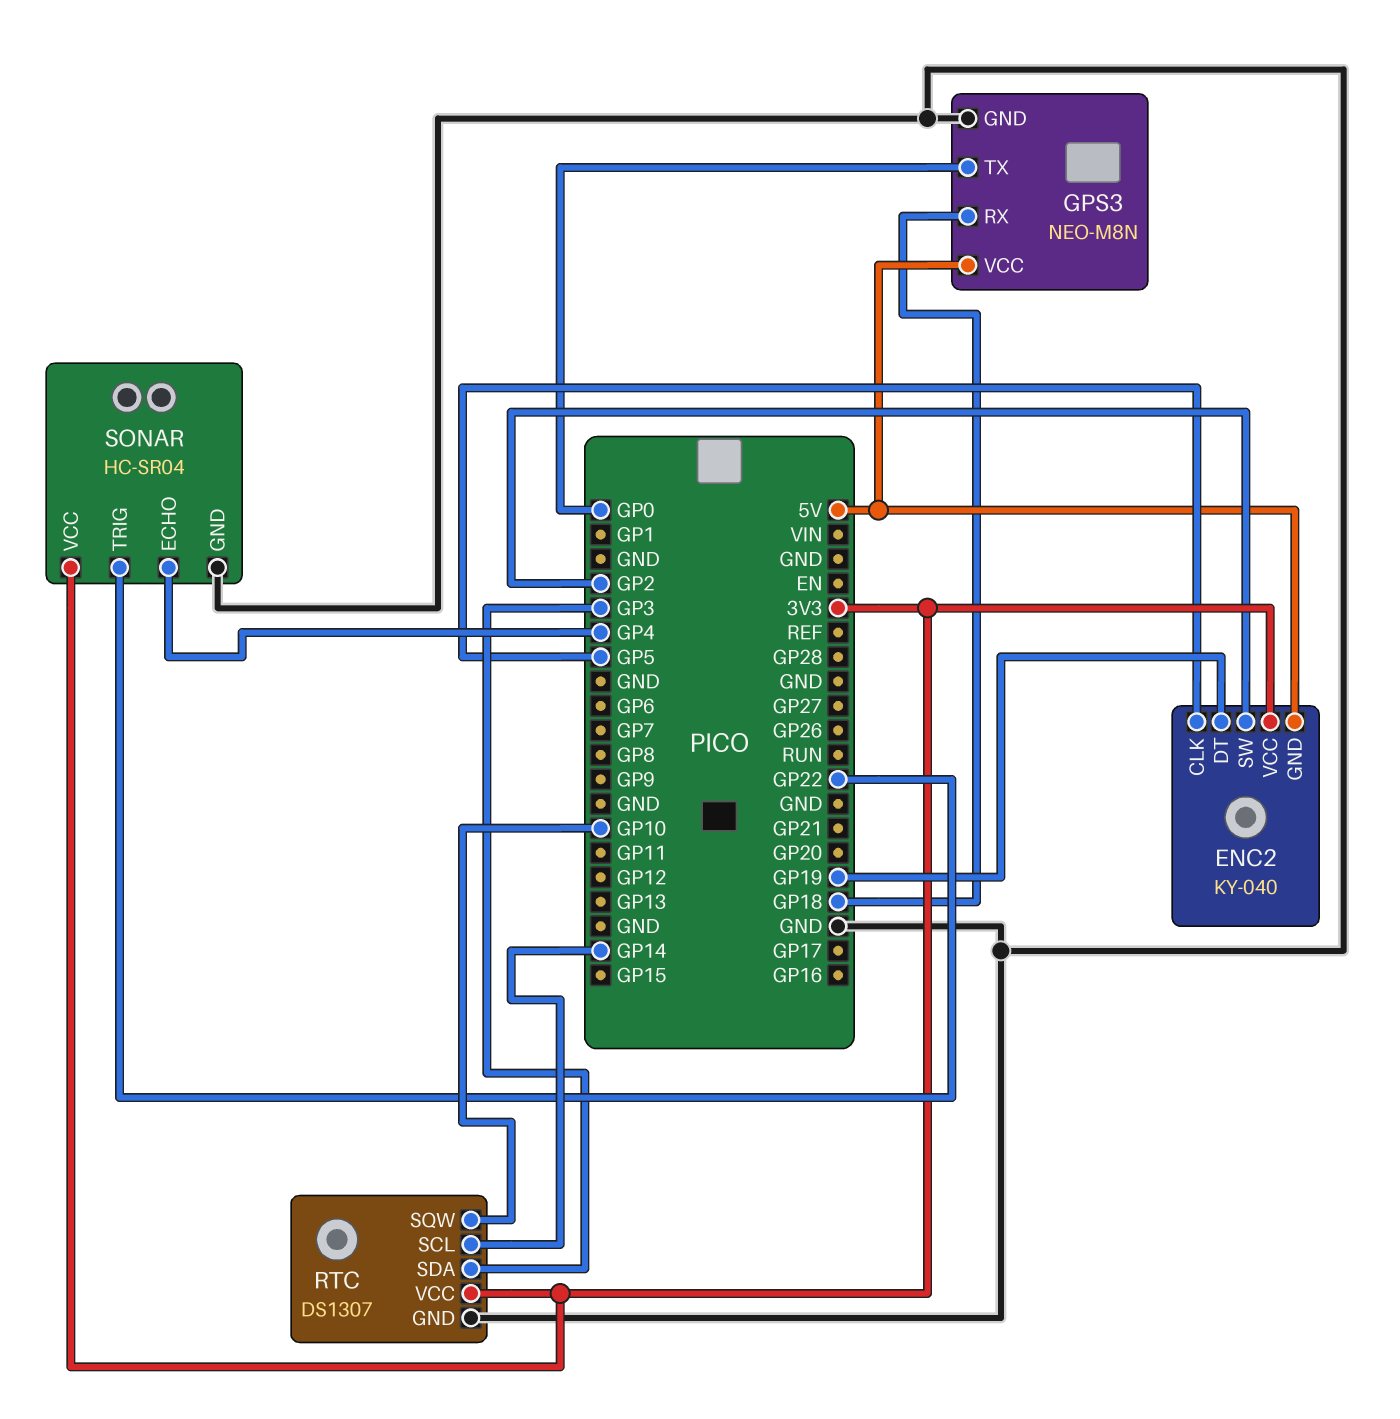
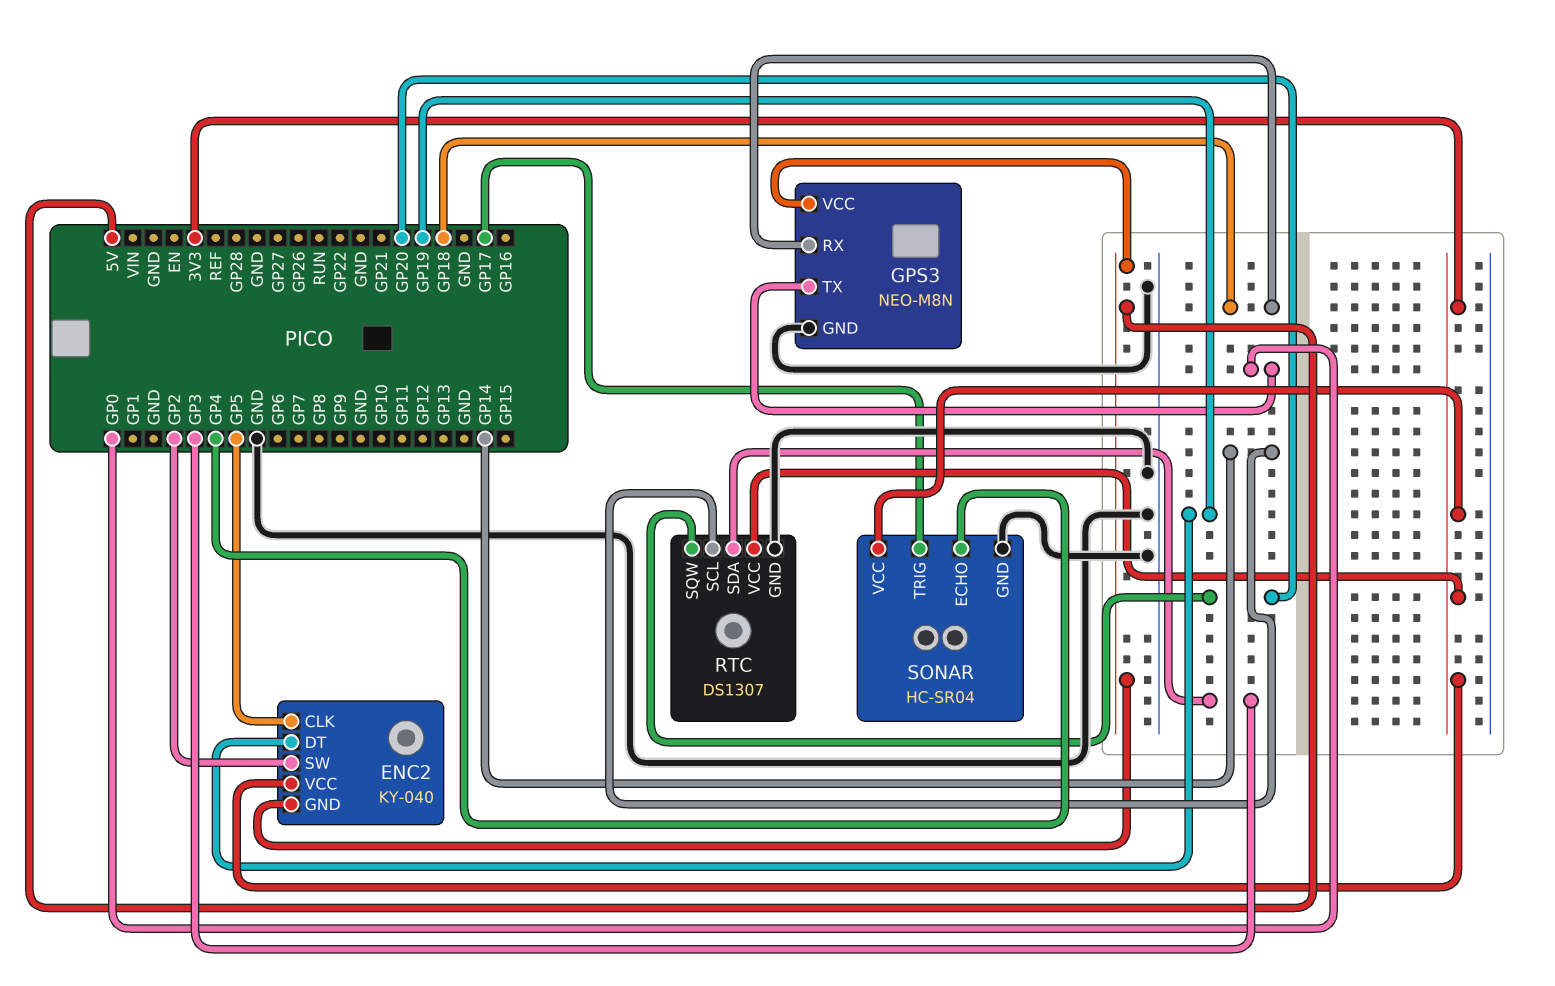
RTC pin SQW: GP10 -> GP20
SONAR pin TRIG: GP22 -> GP17

